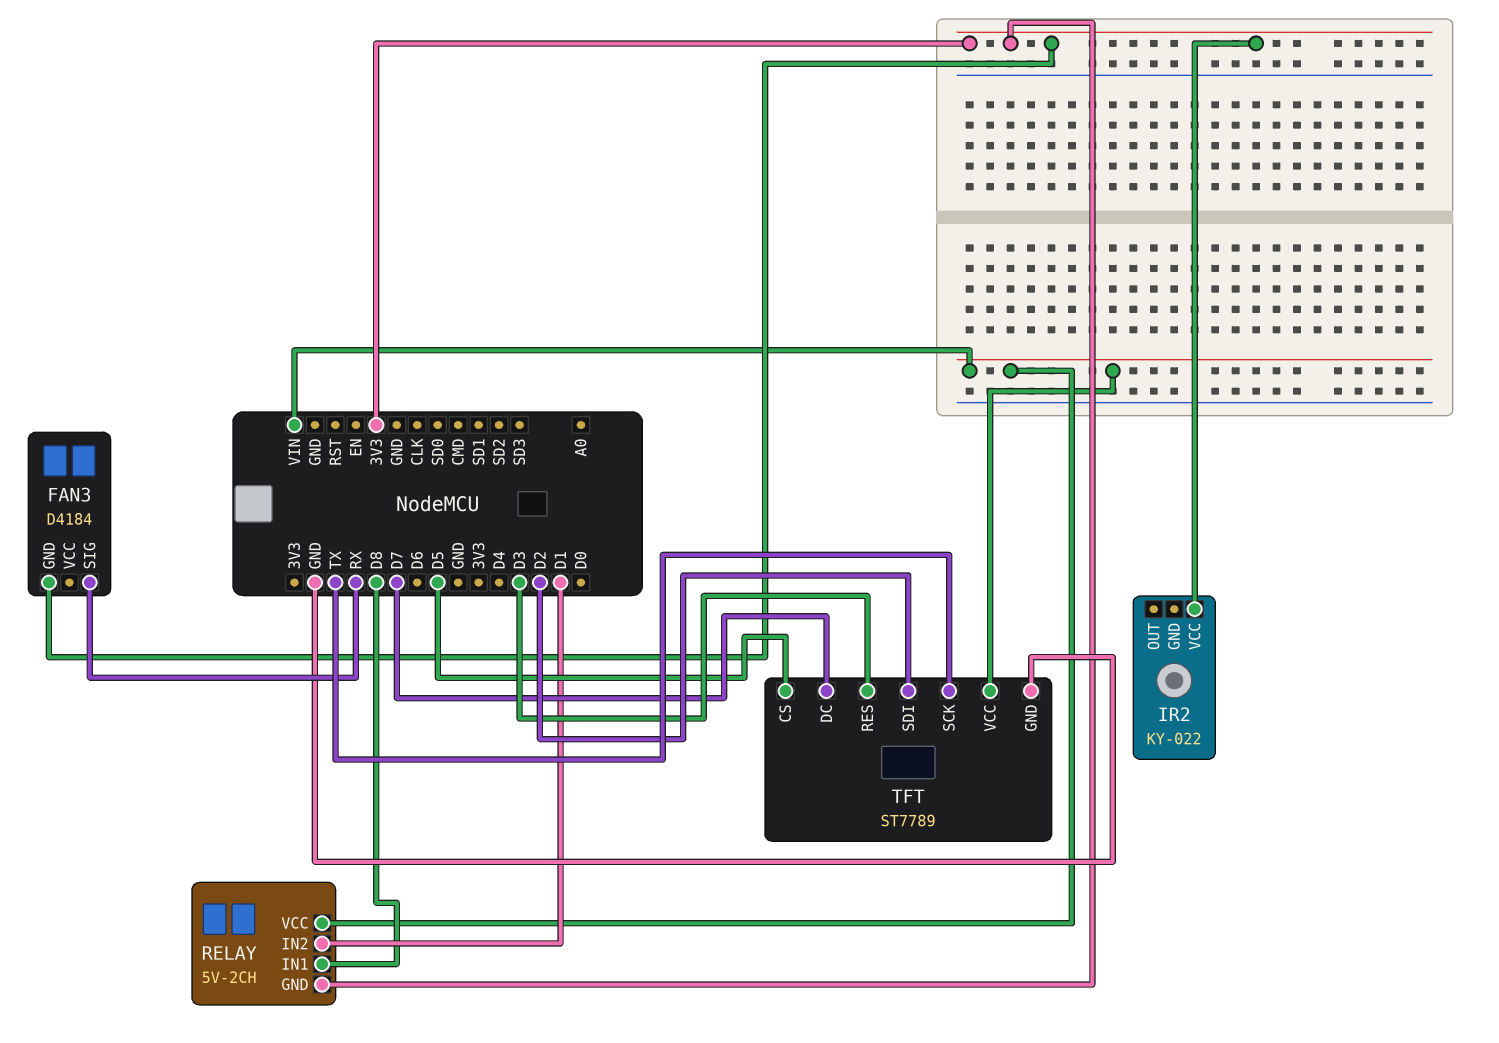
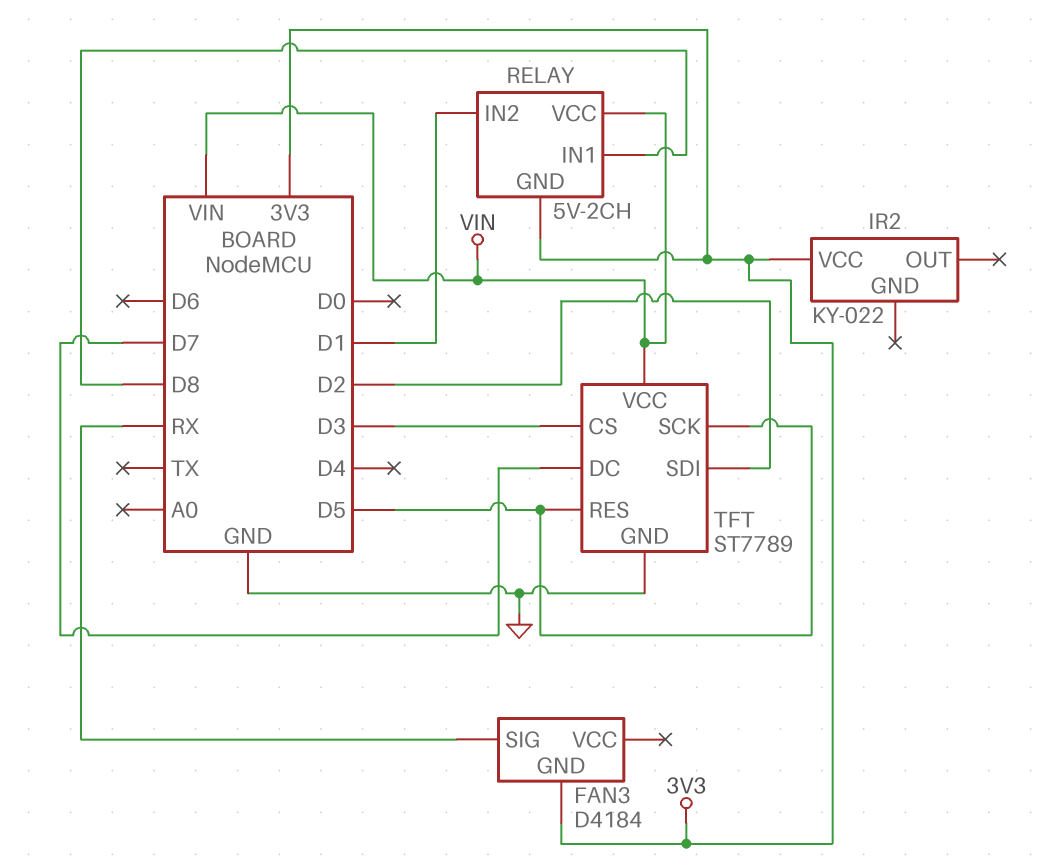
TFT pin CS: D5 -> D3
TFT pin RES: D3 -> D5
TFT pin SCK: TX -> D5

